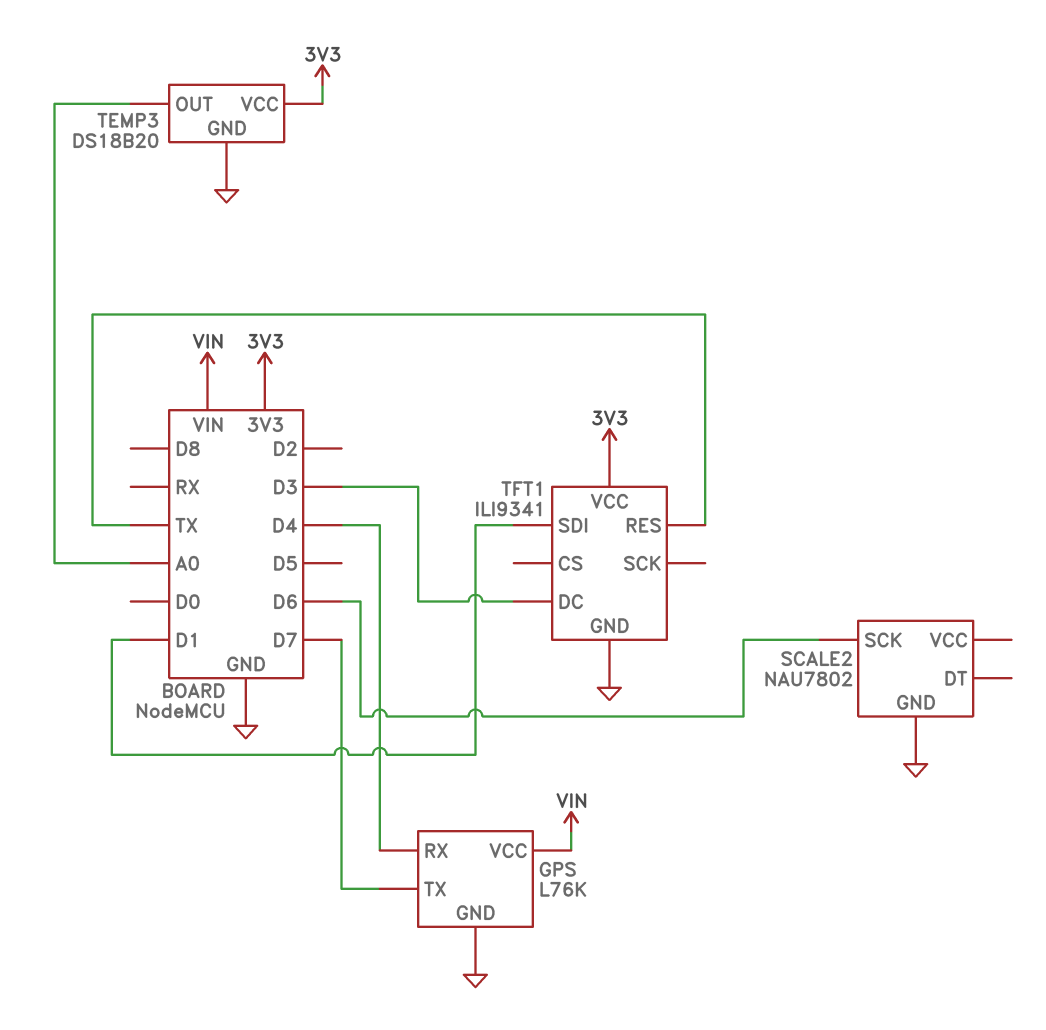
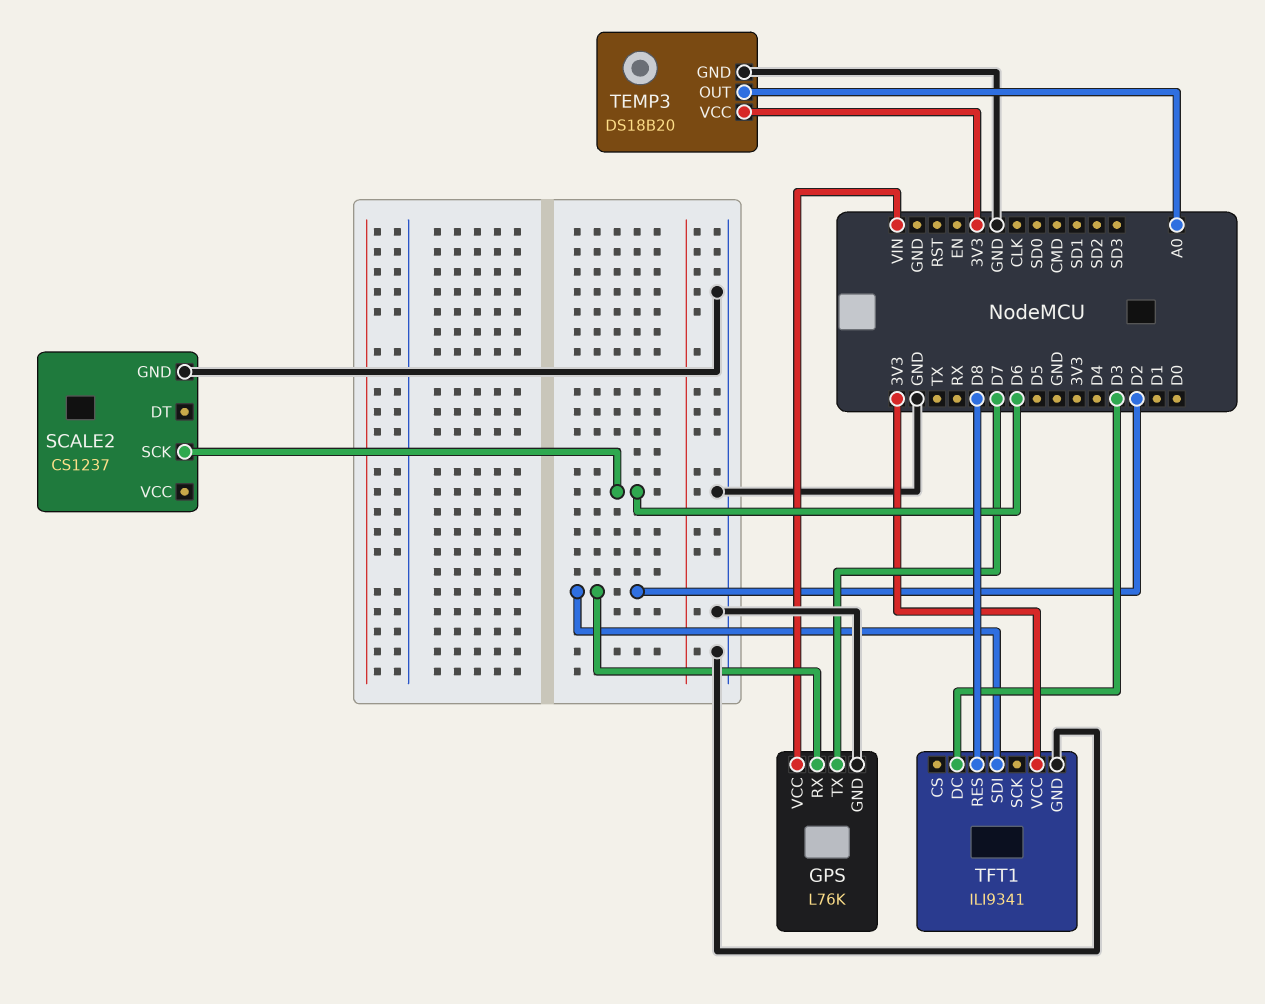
GPS pin RX: D4 -> D2
SCALE2: NAU7802 -> CS1237
TFT1 pin RES: TX -> D8
TFT1 pin SDI: D1 -> D2

